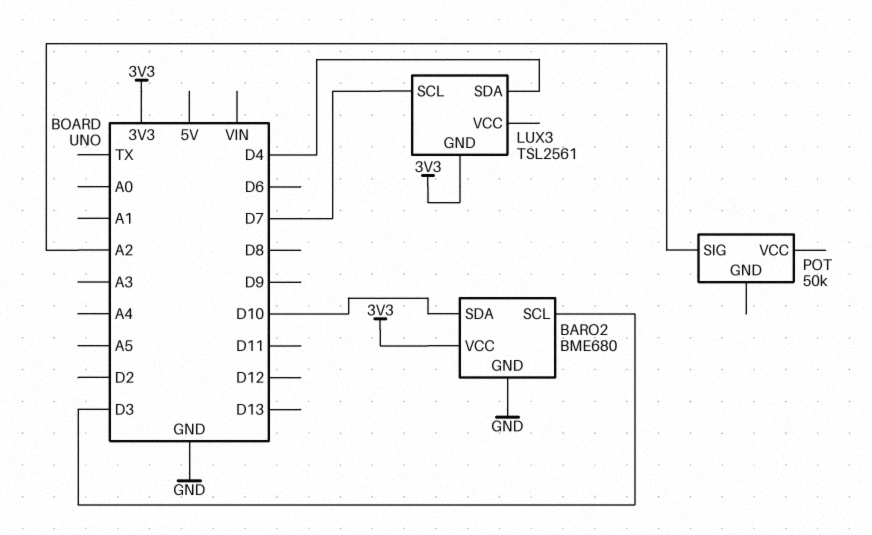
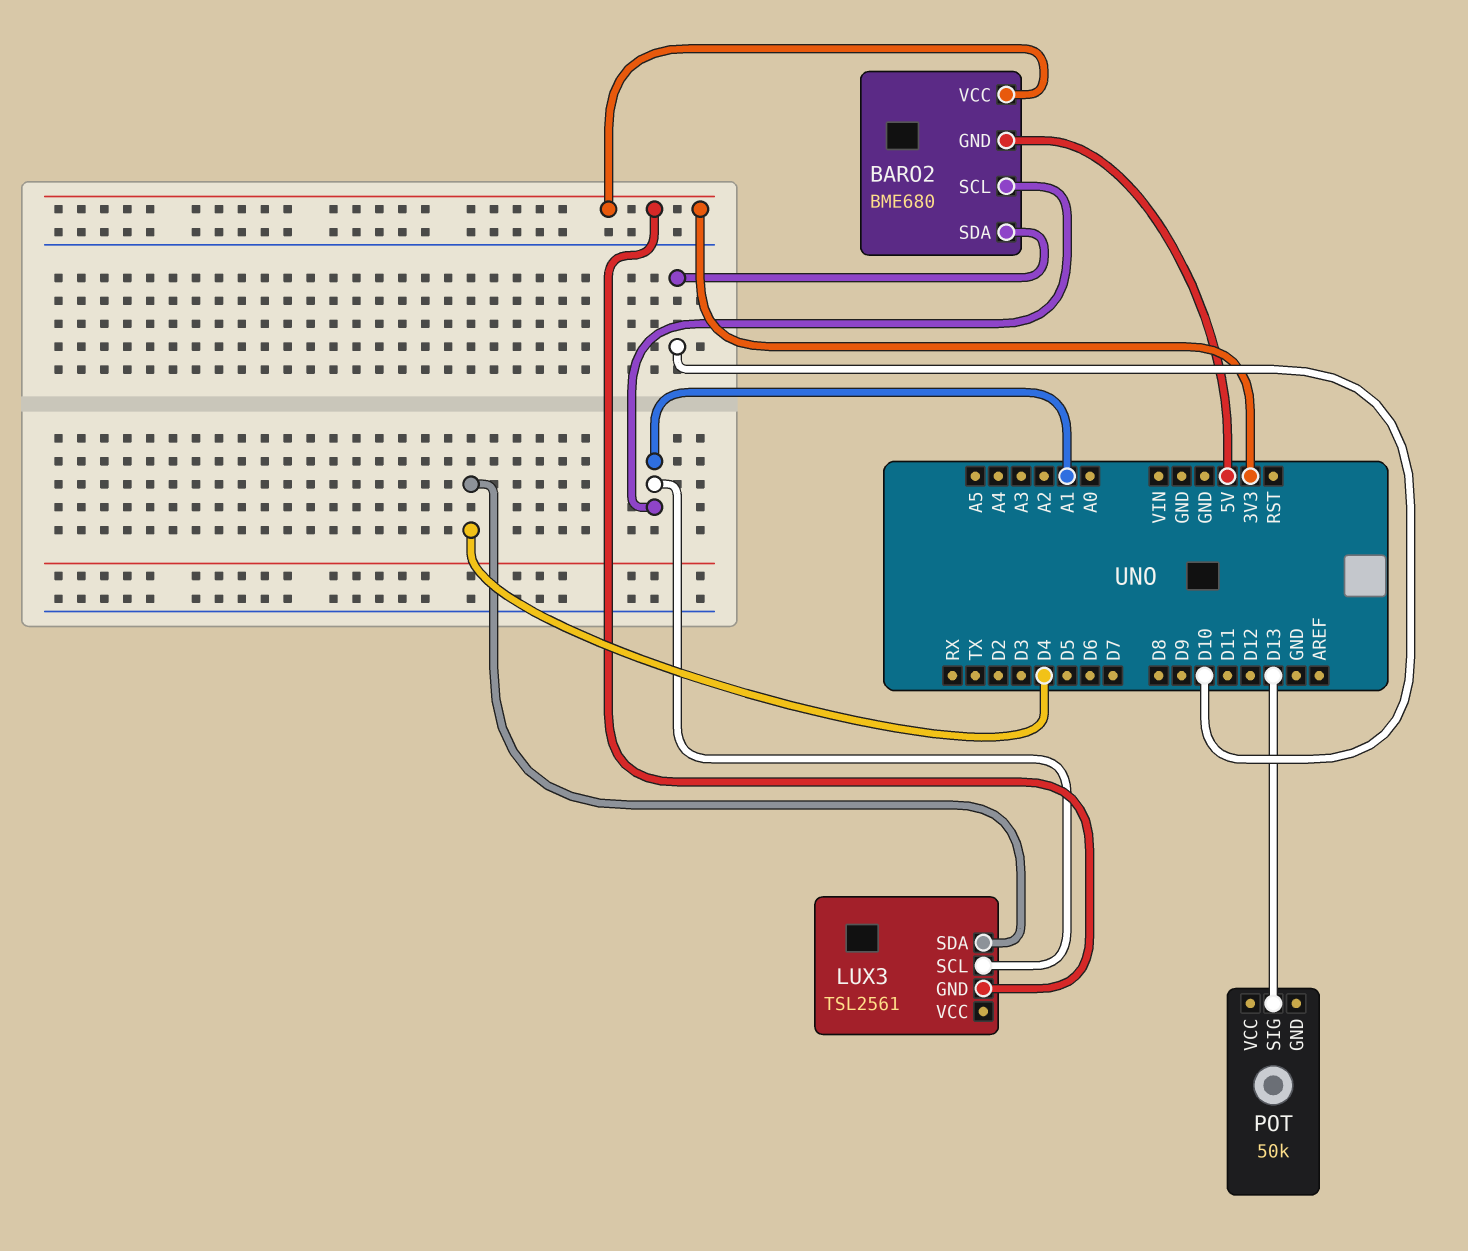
BARO2 pin GND: GND -> 5V
BARO2 pin SCL: D3 -> A1
LUX3 pin SCL: D7 -> A1
POT pin SIG: A2 -> D13

